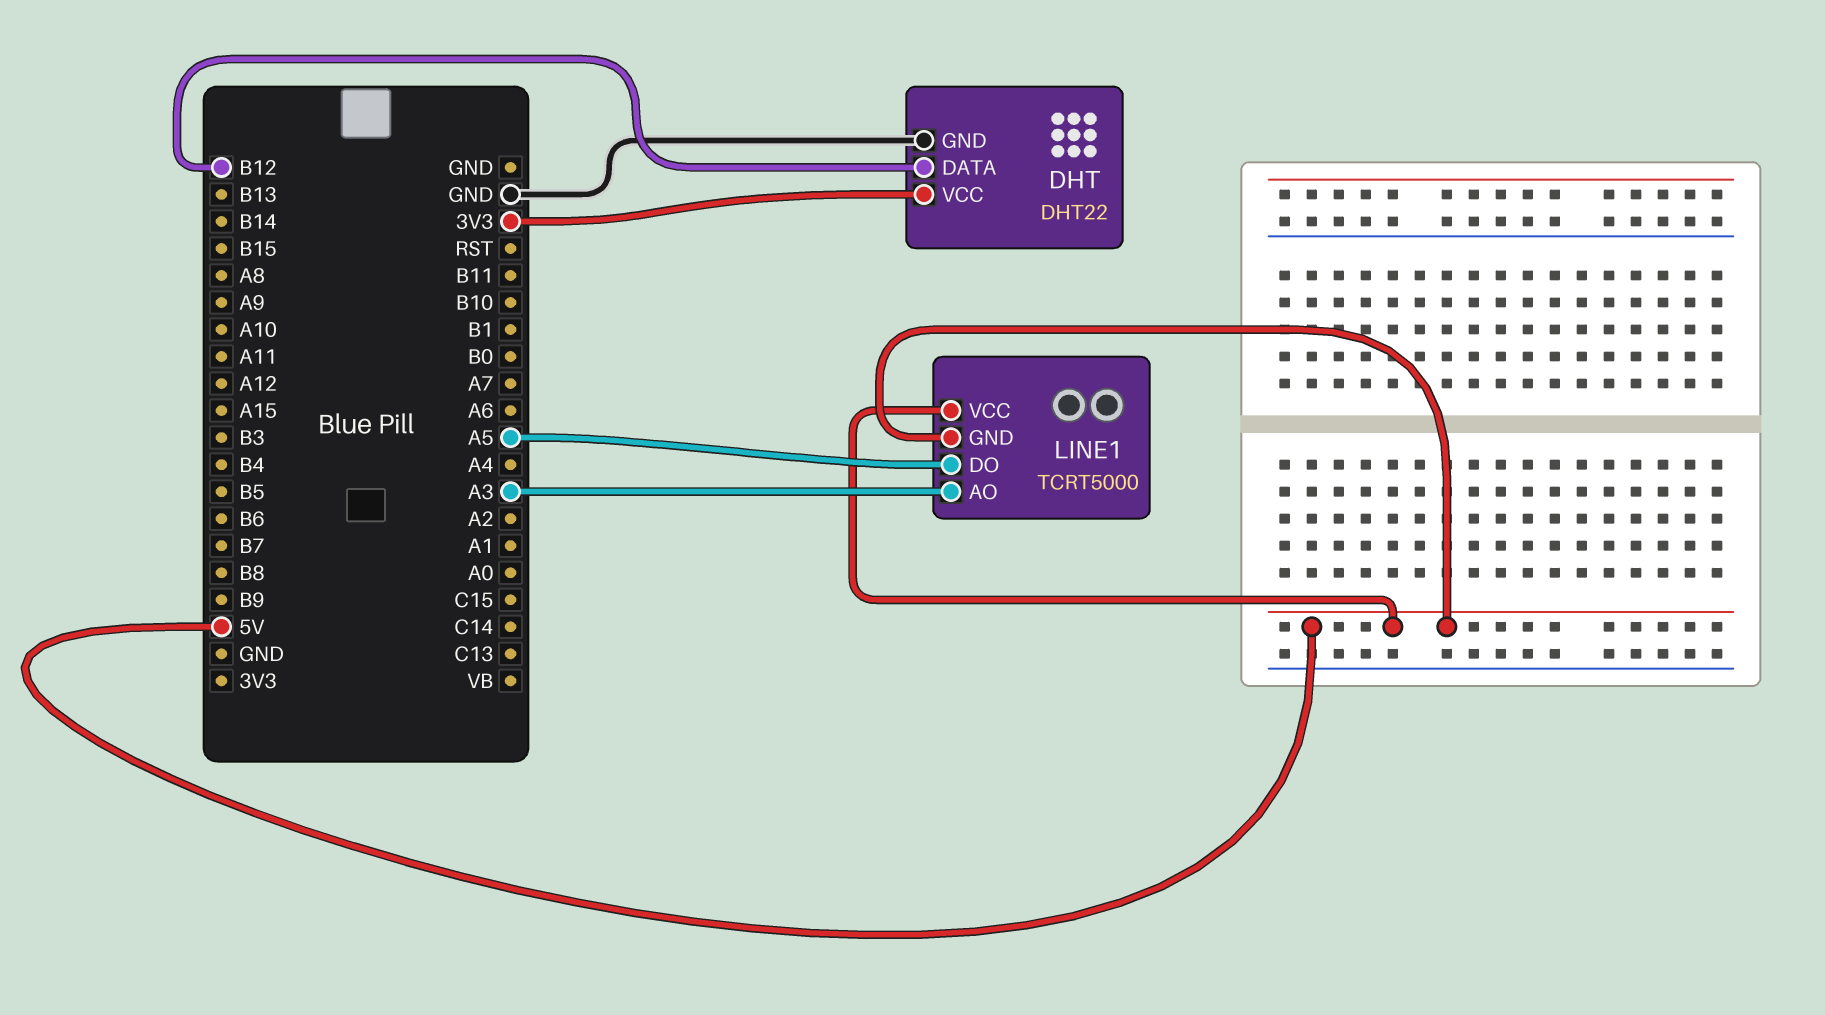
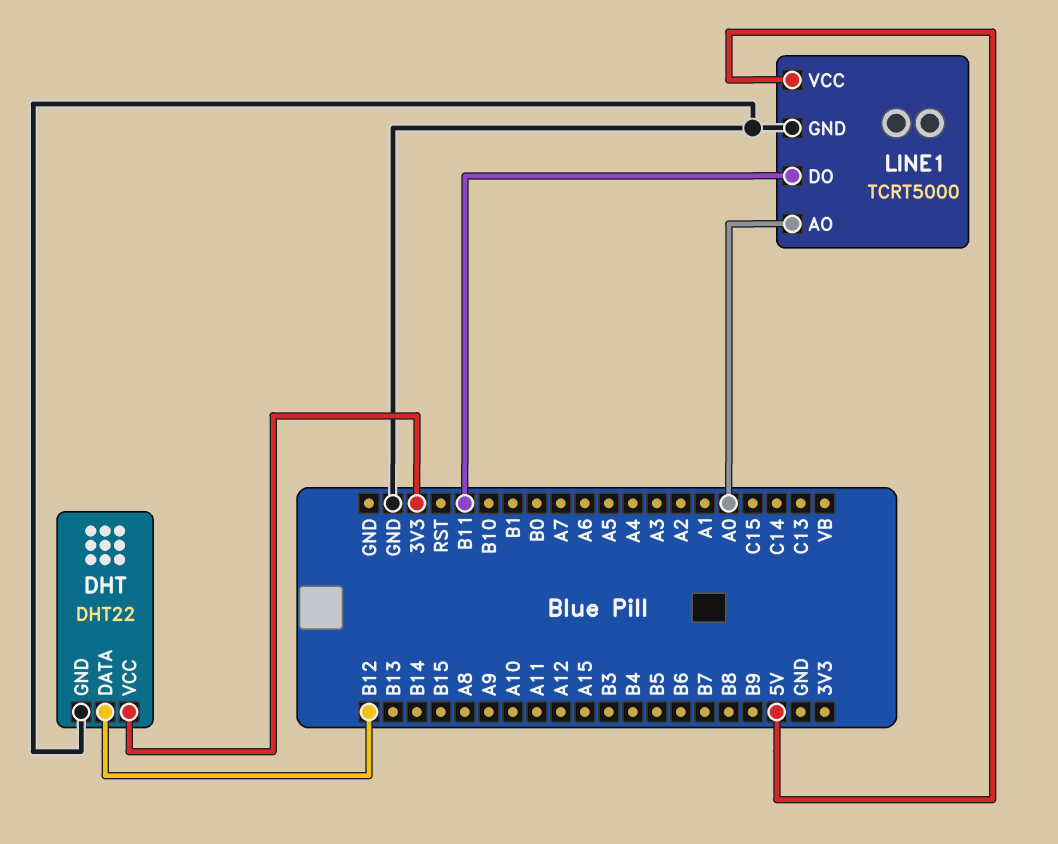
LINE1 pin AO: A3 -> A0
LINE1 pin DO: A5 -> B11
LINE1 pin GND: 5V -> GND

